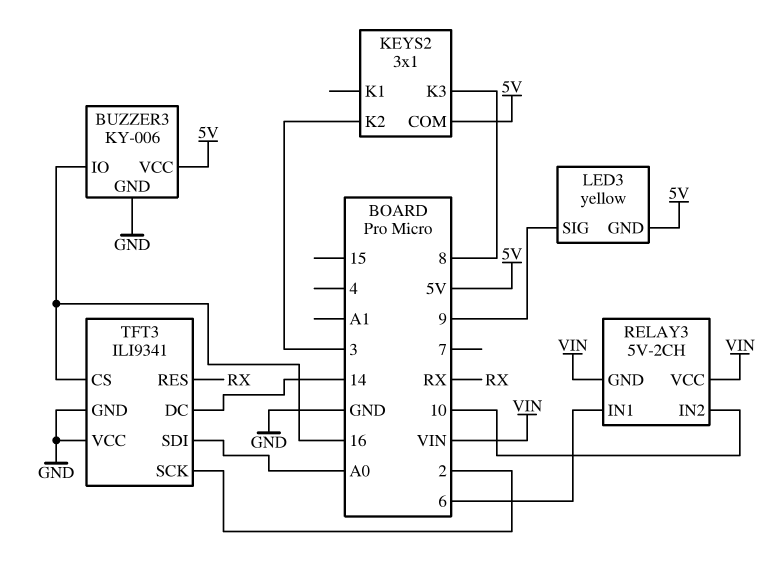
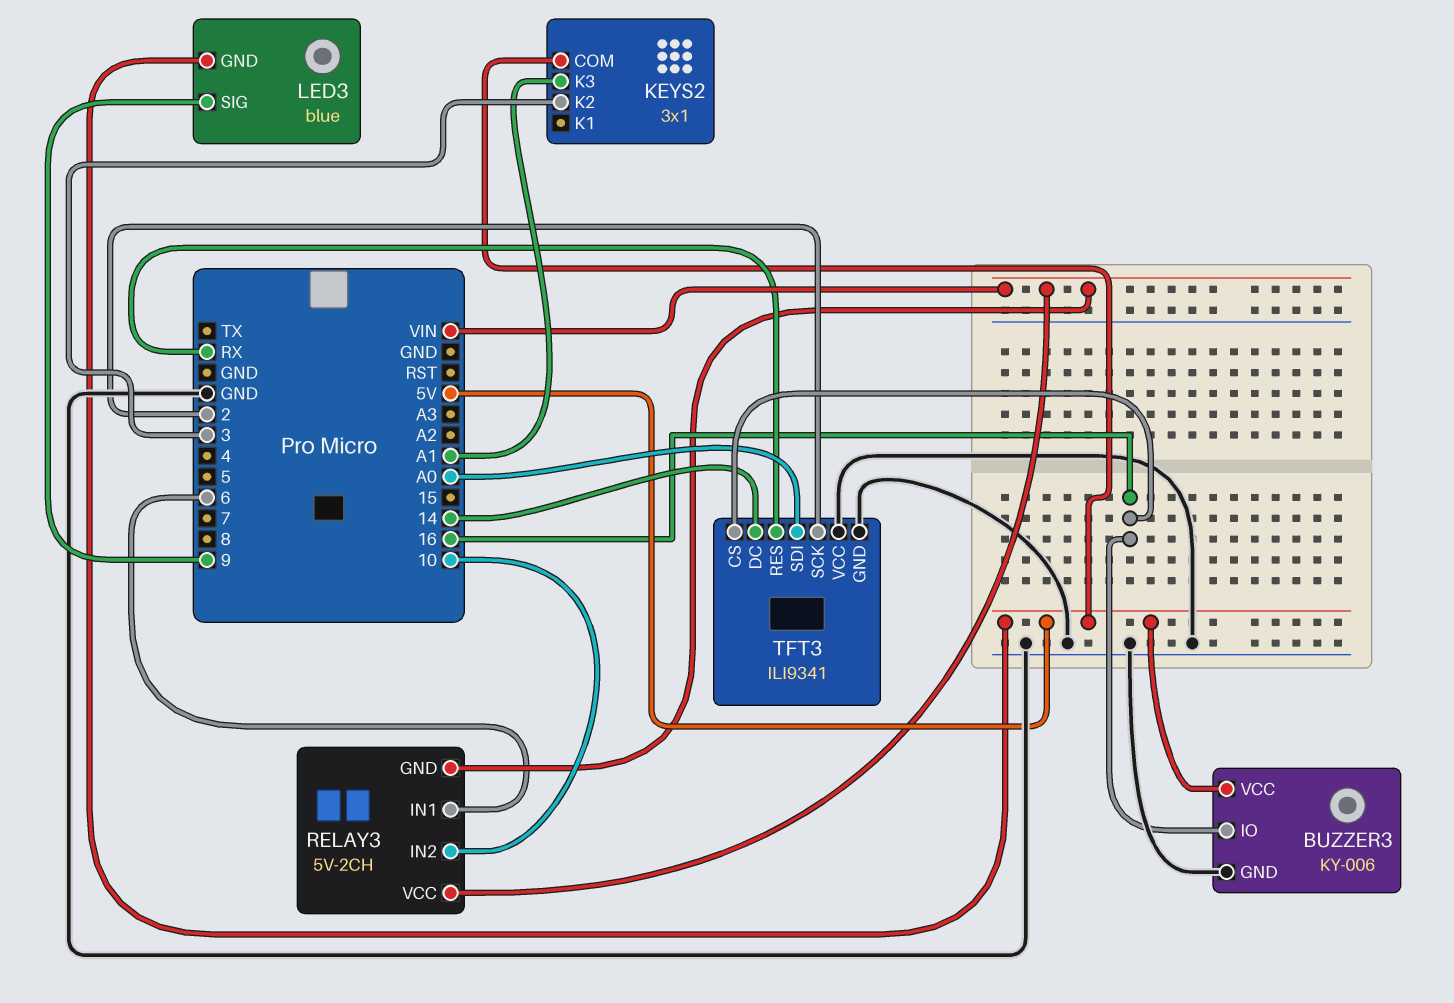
KEYS2 pin K3: 8 -> A1
LED3: yellow -> blue

